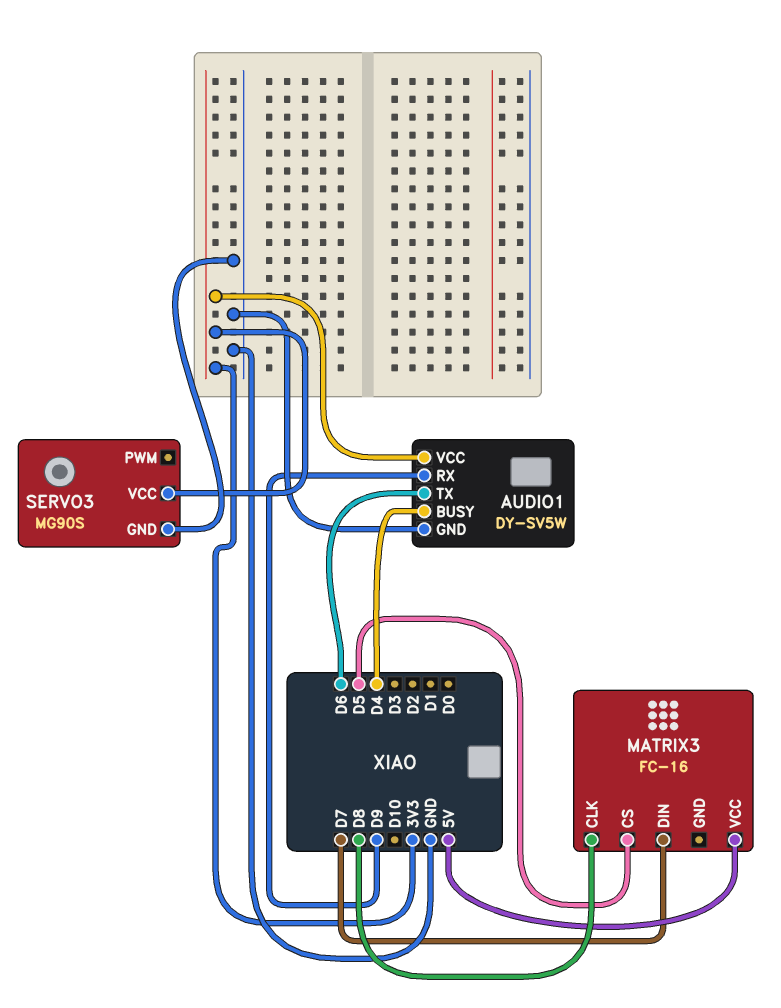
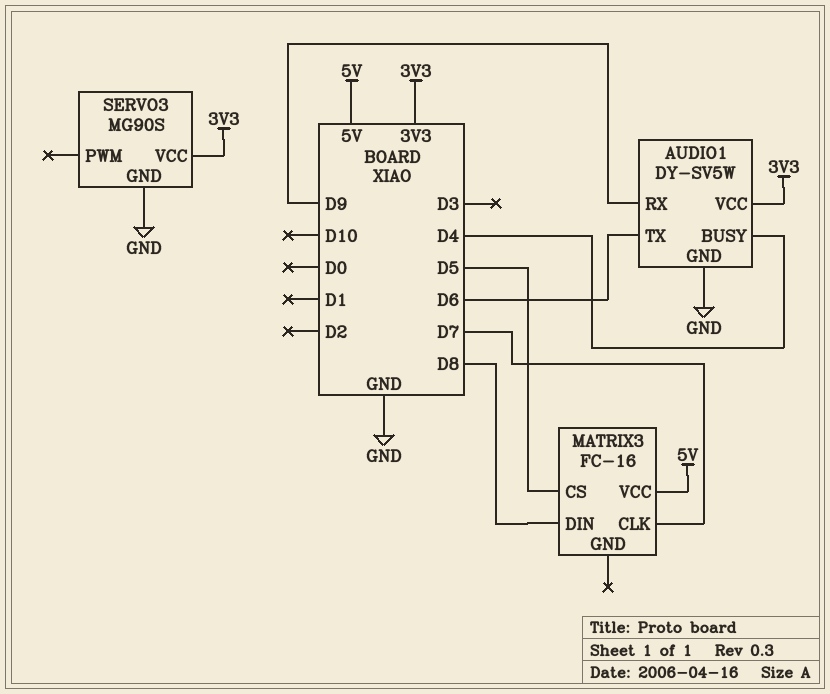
MATRIX3 pin CLK: D8 -> D7
MATRIX3 pin DIN: D7 -> D8

